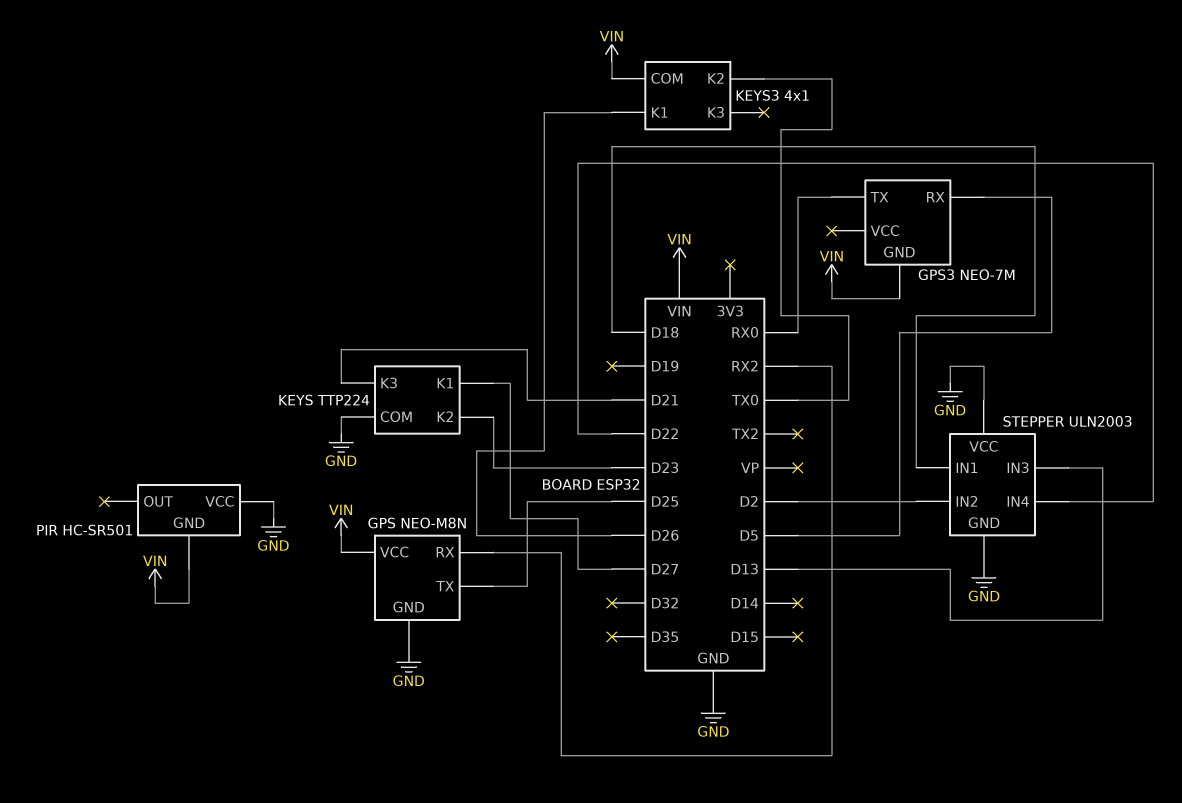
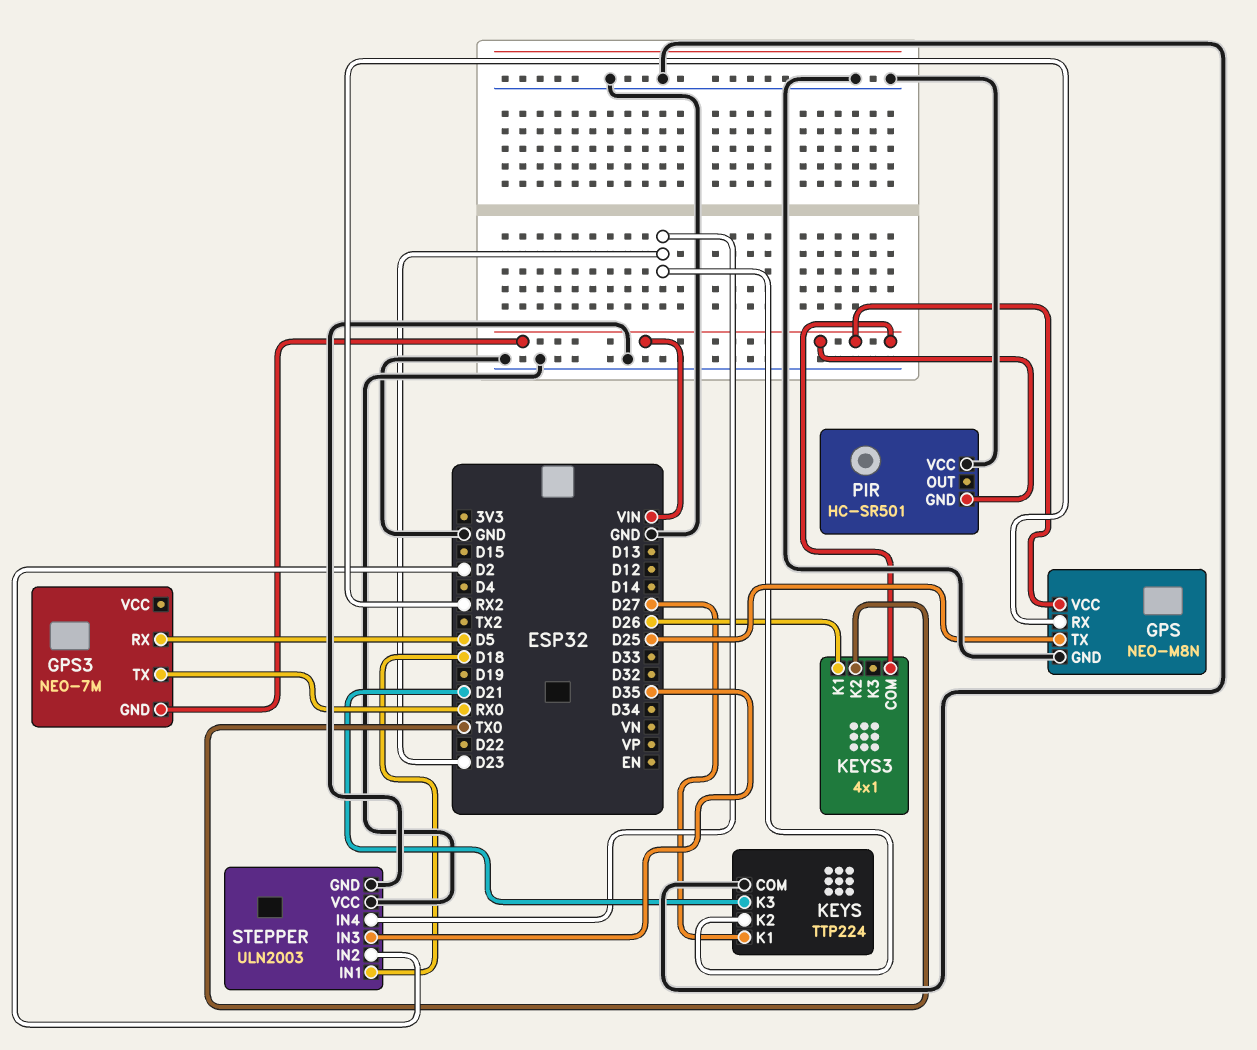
STEPPER pin IN3: D13 -> D35
STEPPER pin IN4: D22 -> D23

